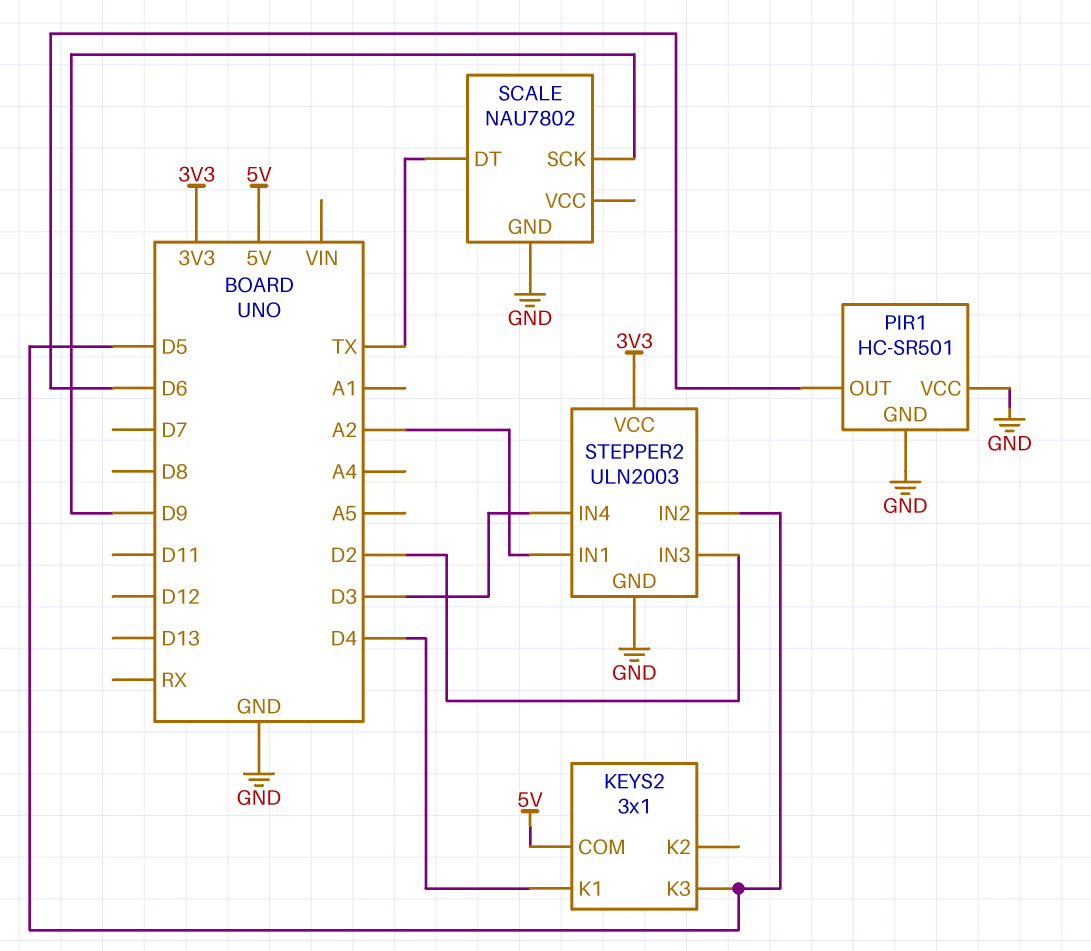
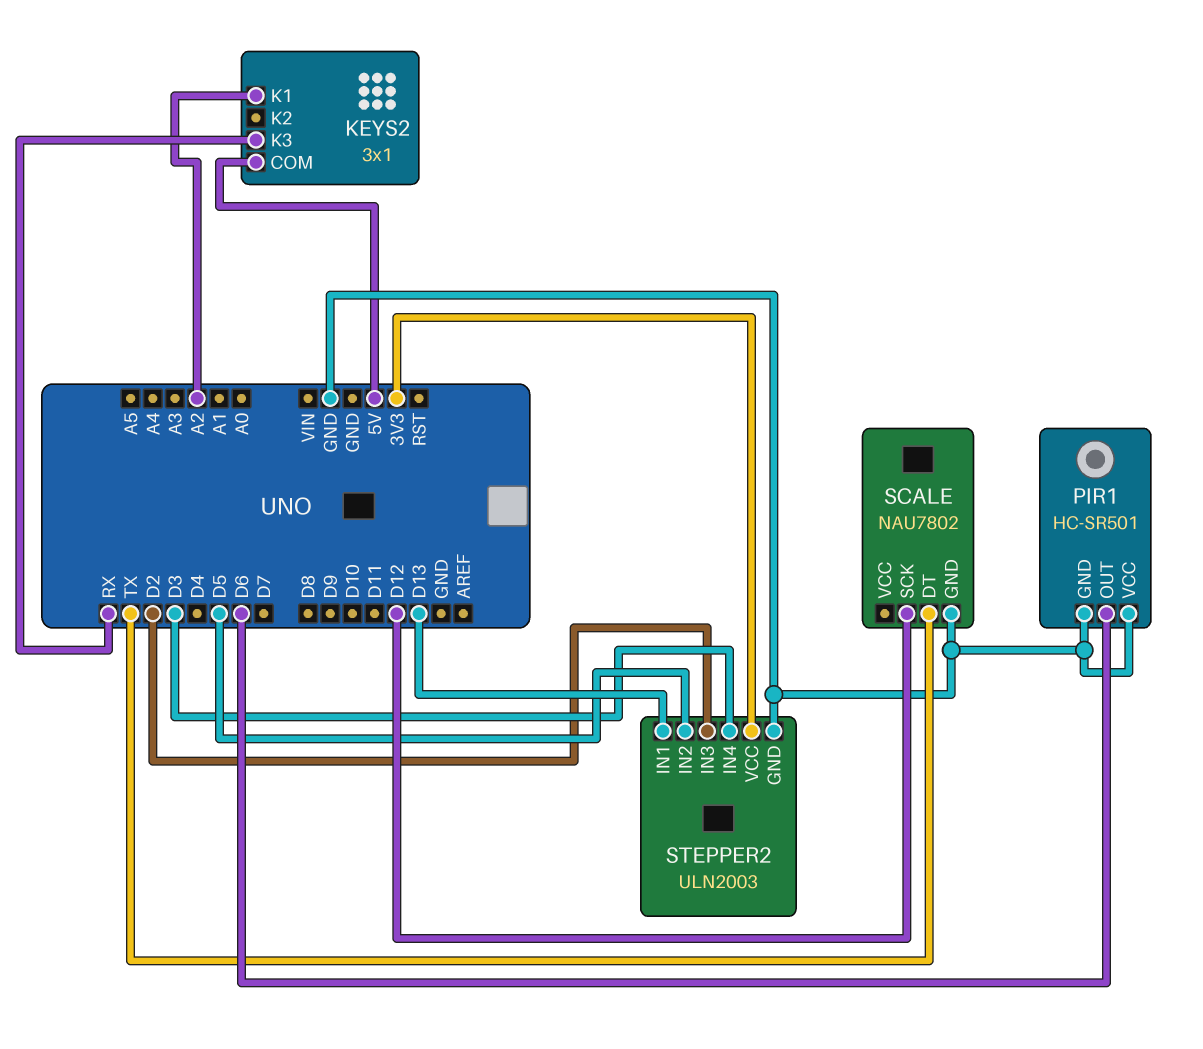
KEYS2 pin K1: D4 -> A2
KEYS2 pin K3: D5 -> RX
SCALE pin SCK: D9 -> D12
STEPPER2 pin IN1: A2 -> D13

